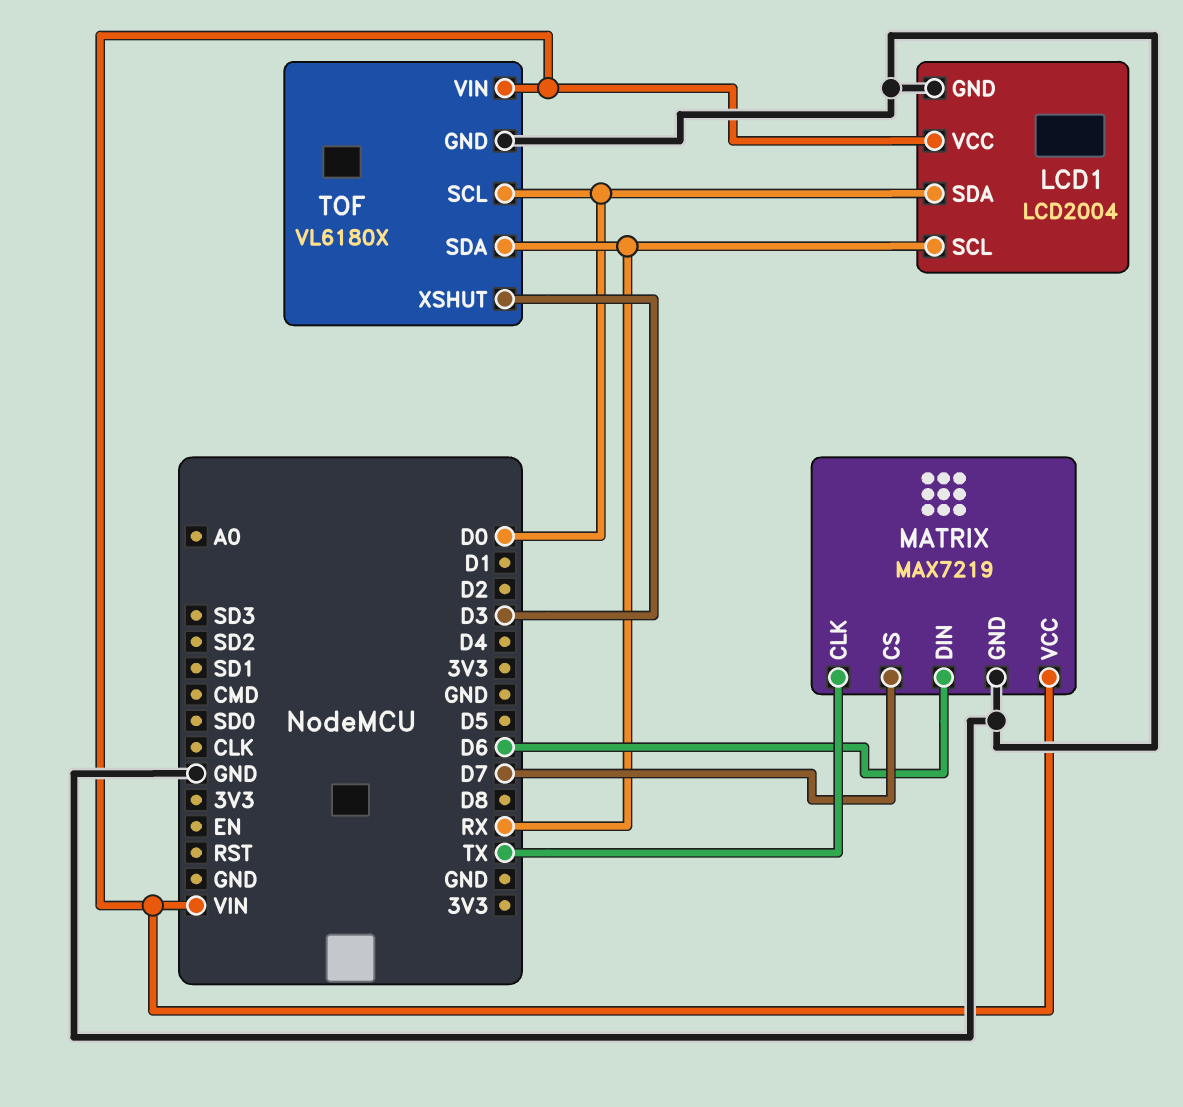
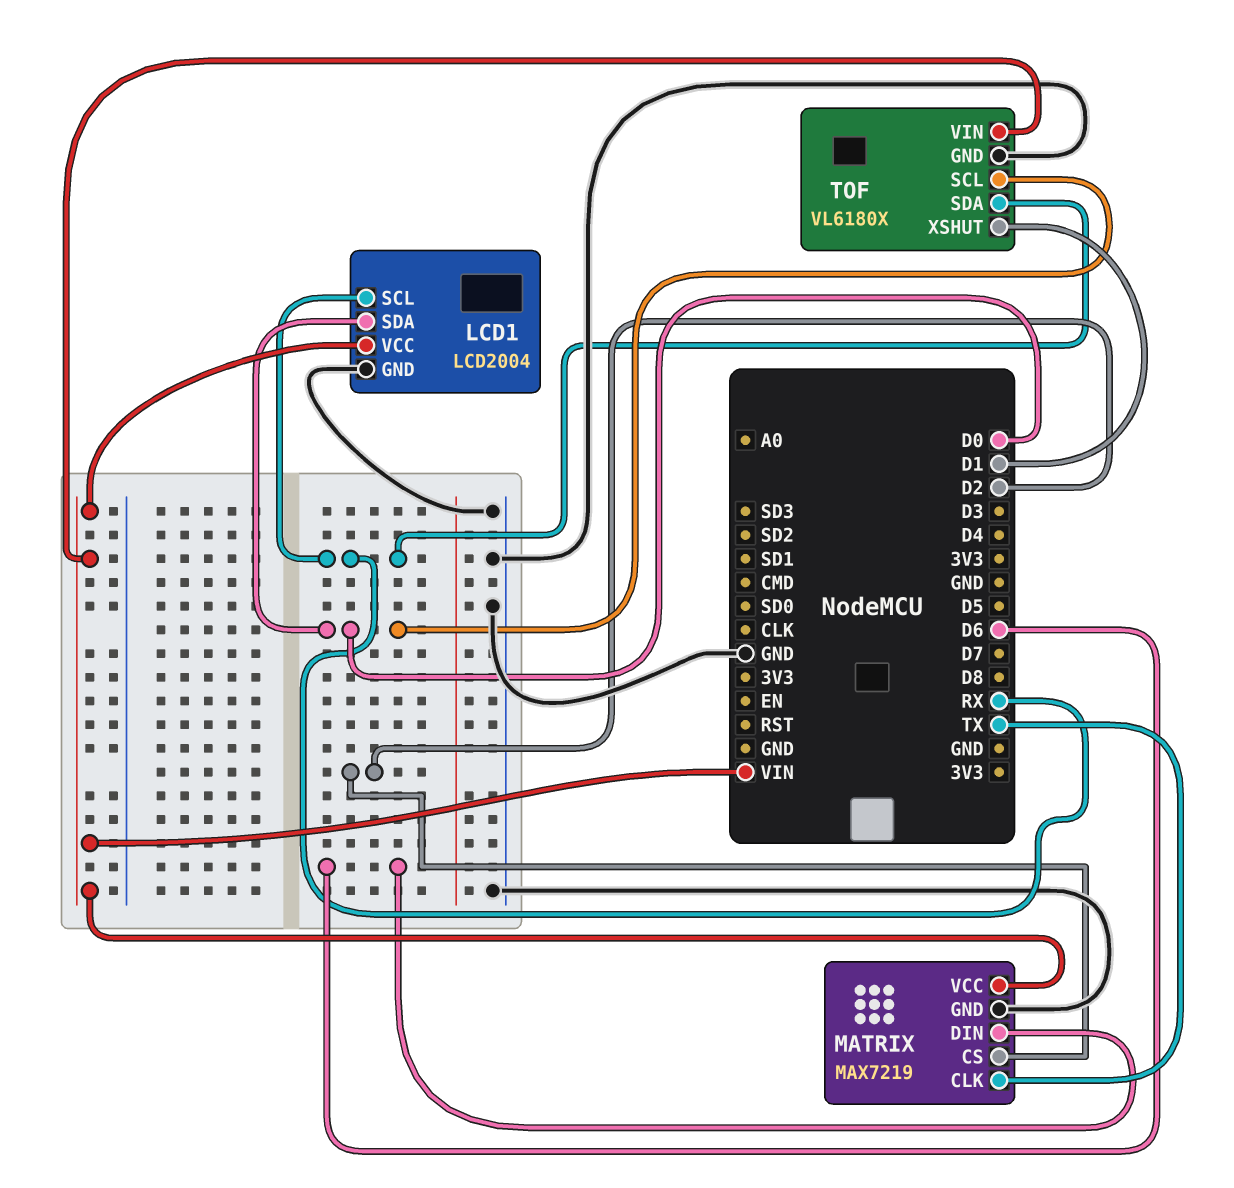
MATRIX pin CS: D7 -> D2
TOF pin XSHUT: D3 -> D1

